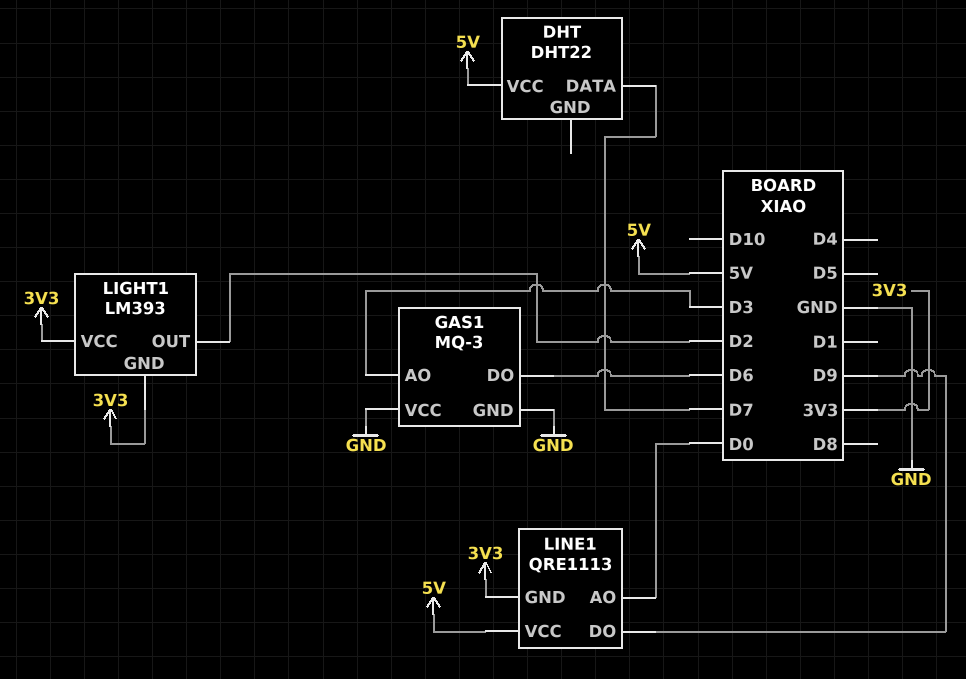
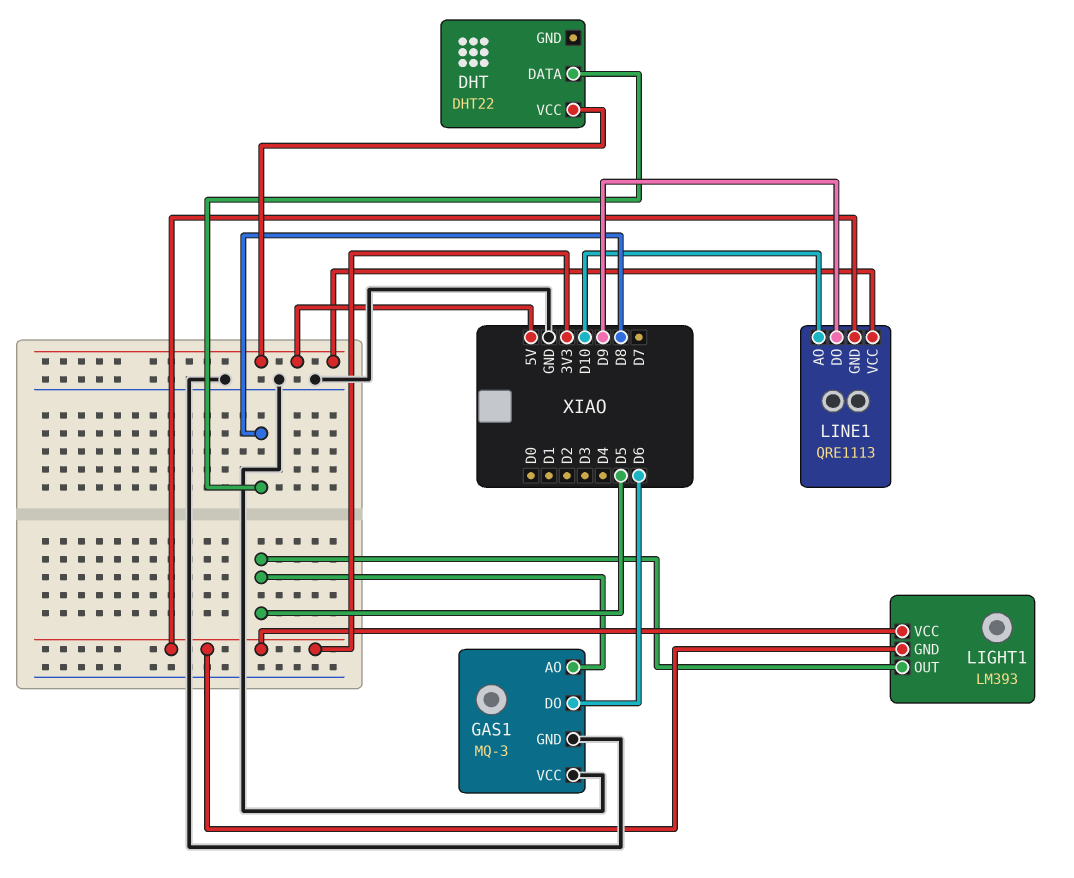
DHT pin DATA: D7 -> D8
GAS1 pin AO: D3 -> D5
LIGHT1 pin OUT: D2 -> D5
LINE1 pin AO: D0 -> D10

